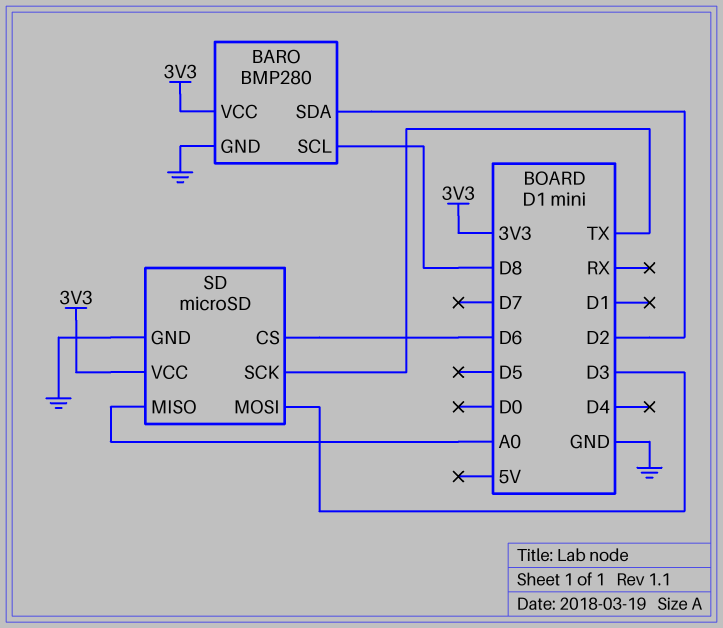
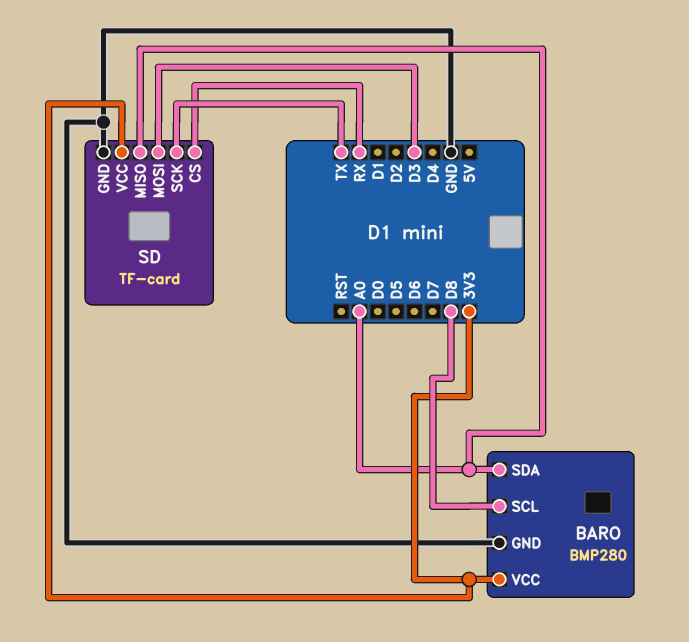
BARO pin SDA: D2 -> A0
SD: microSD -> TF-card
SD pin CS: D6 -> RX

